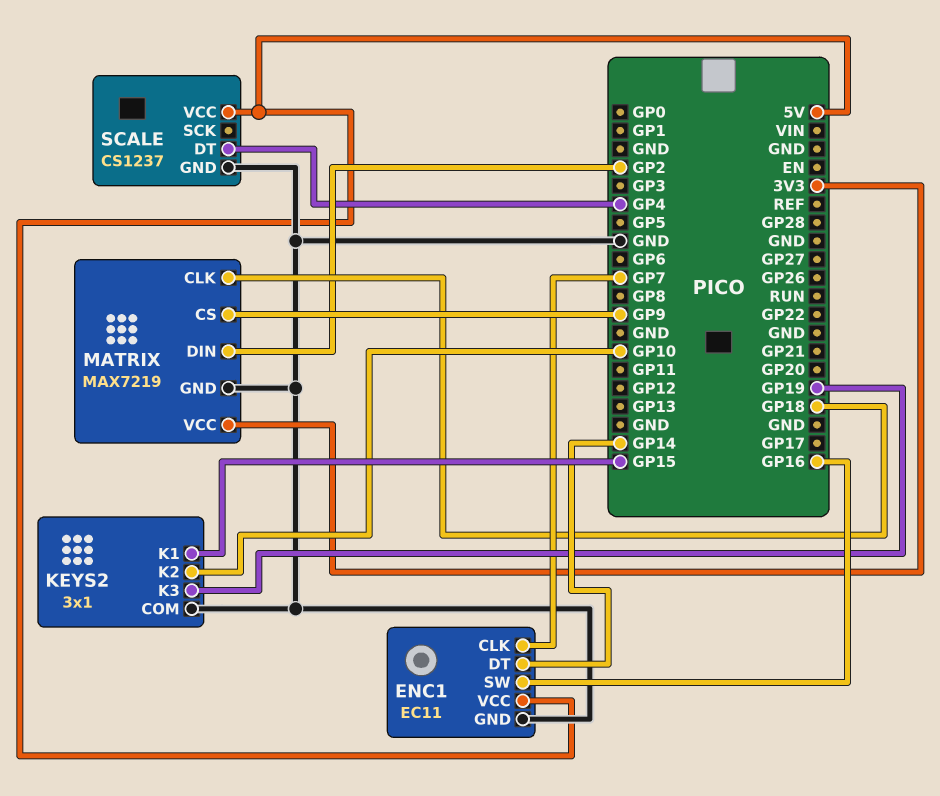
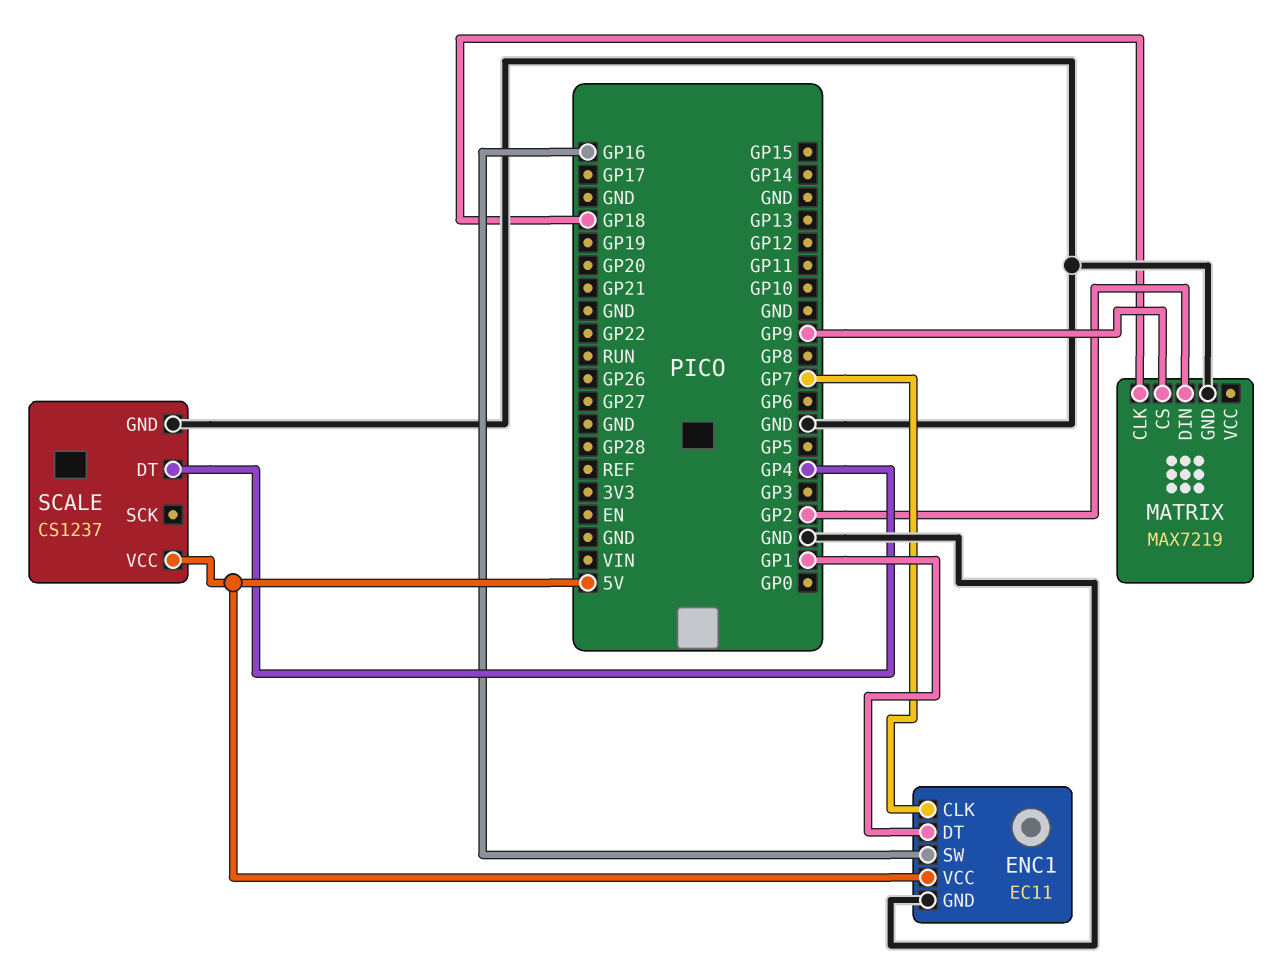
ENC1 pin DT: GP14 -> GP1
KEYS2: 3x1 -> none
KEYS2 pin COM: GND -> none
KEYS2 pin K1: GP15 -> none
KEYS2 pin K2: GP10 -> none
KEYS2 pin K3: GP19 -> none
MATRIX pin VCC: 3V3 -> none

